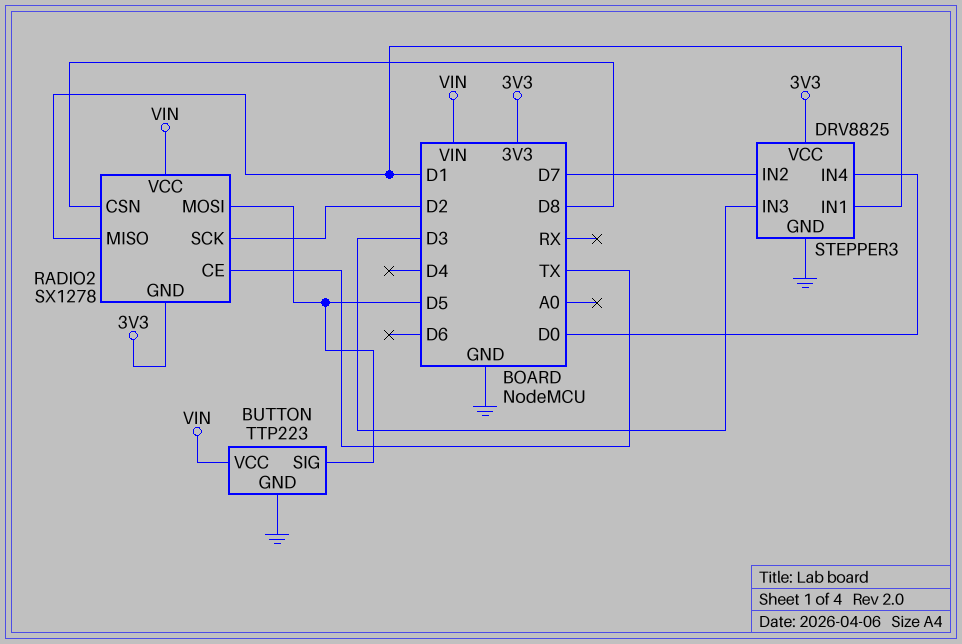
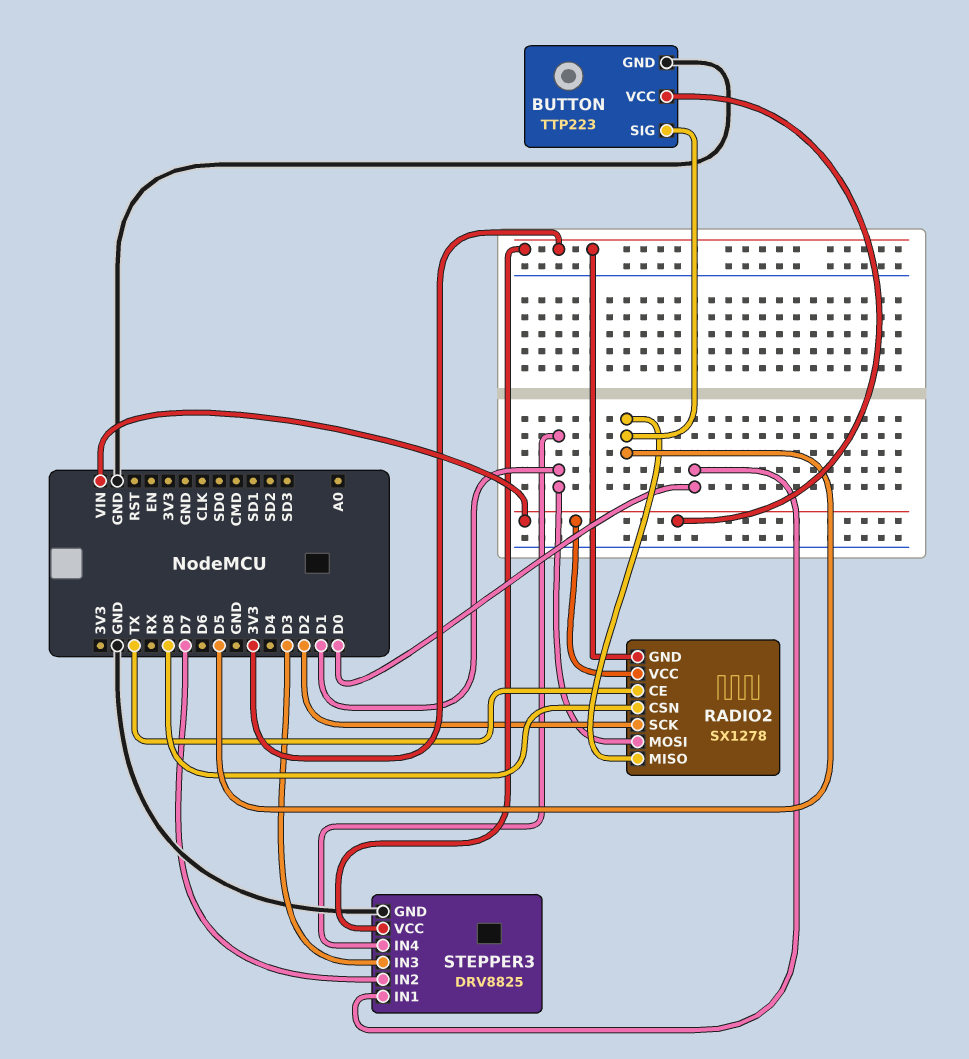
RADIO2 pin MISO: D1 -> D5
RADIO2 pin MOSI: D5 -> D1
STEPPER3 pin IN1: D1 -> D0
STEPPER3 pin IN4: D0 -> D1

